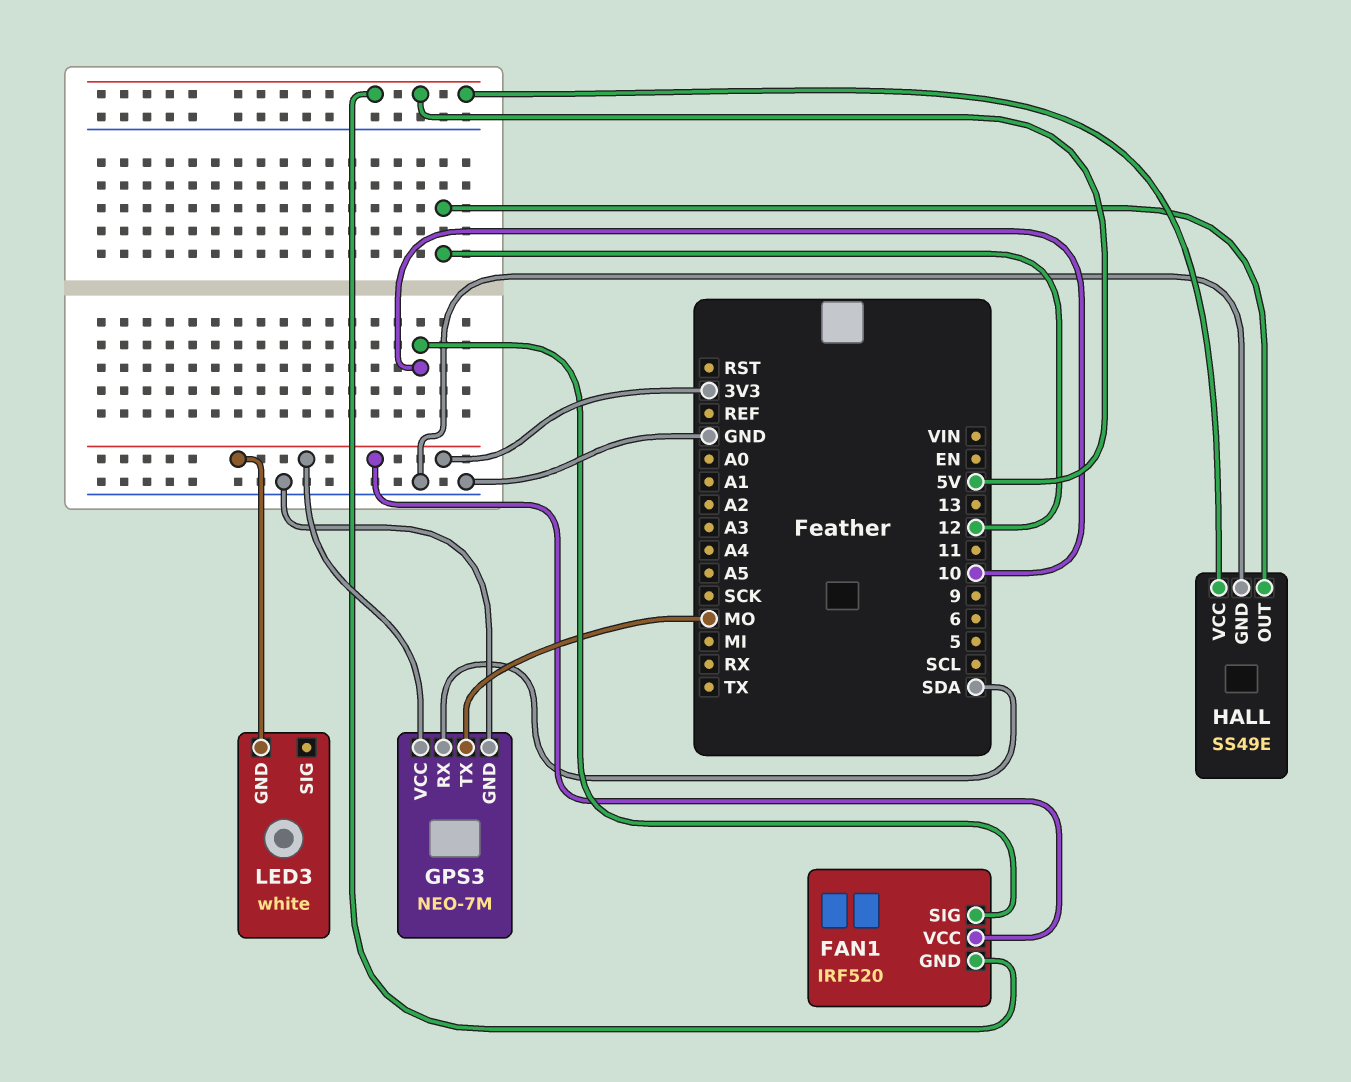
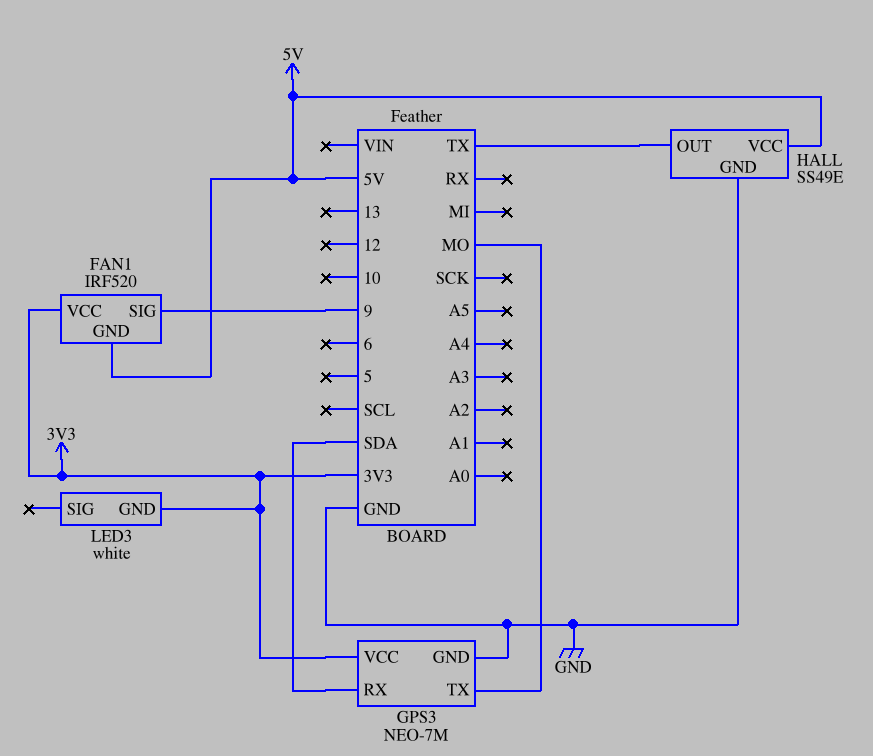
FAN1 pin SIG: 10 -> 9
HALL pin OUT: 12 -> TX

